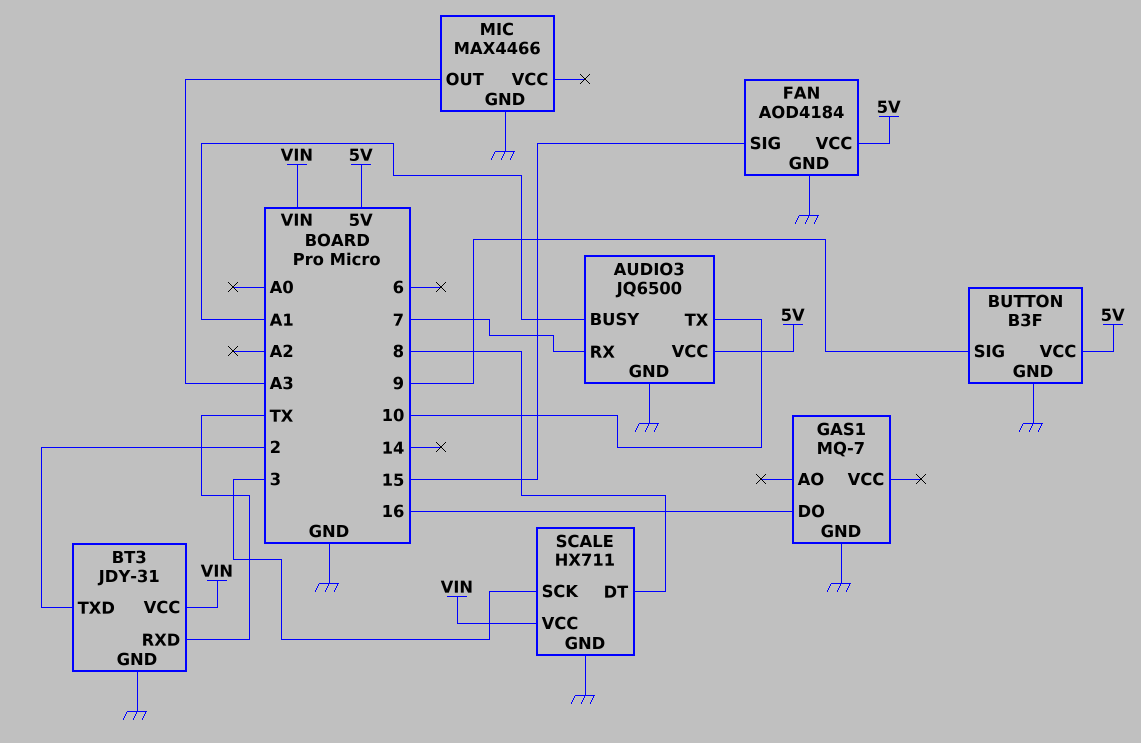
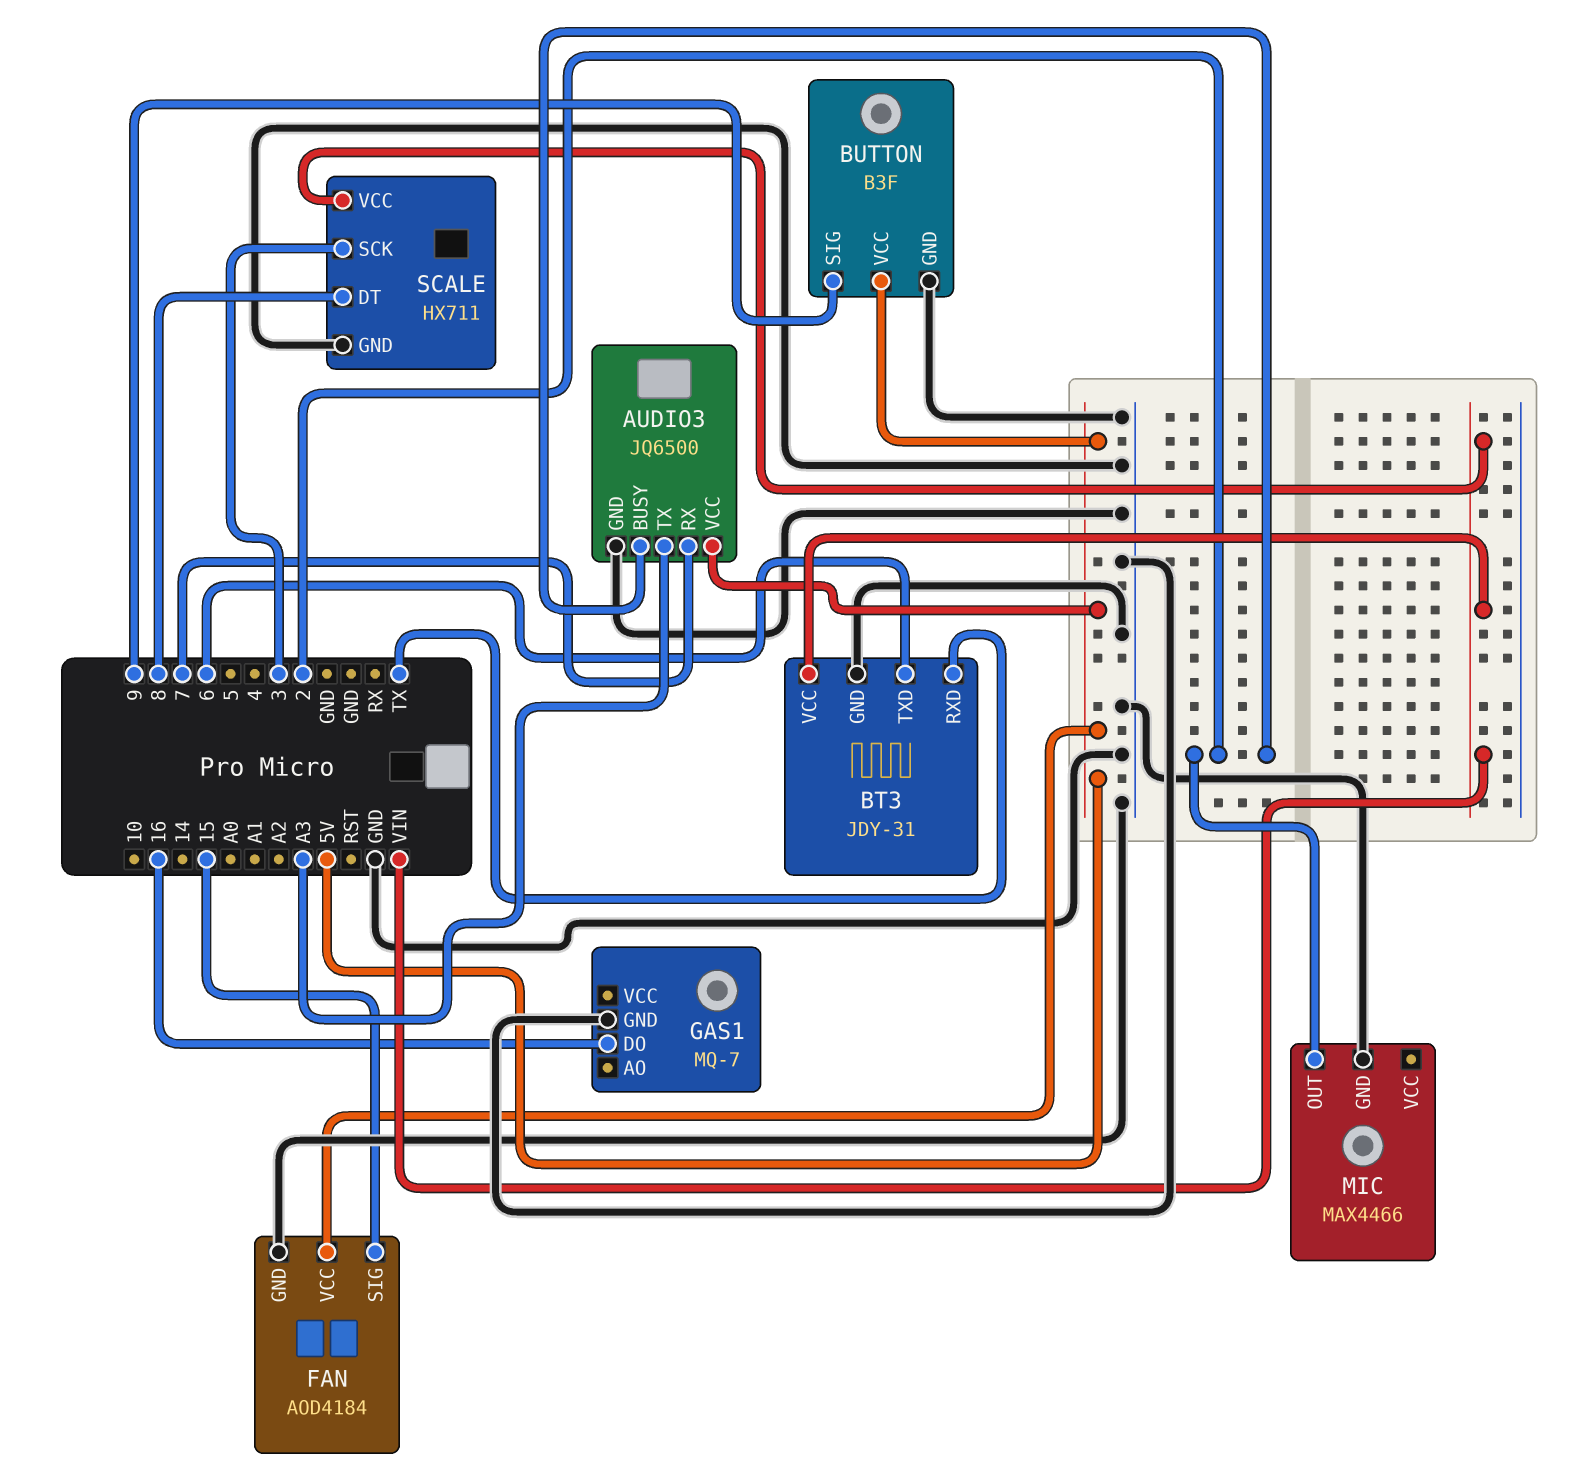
AUDIO3 pin BUSY: A1 -> 2
AUDIO3 pin TX: 10 -> A3
BT3 pin TXD: 2 -> 6
MIC pin OUT: A3 -> 2

